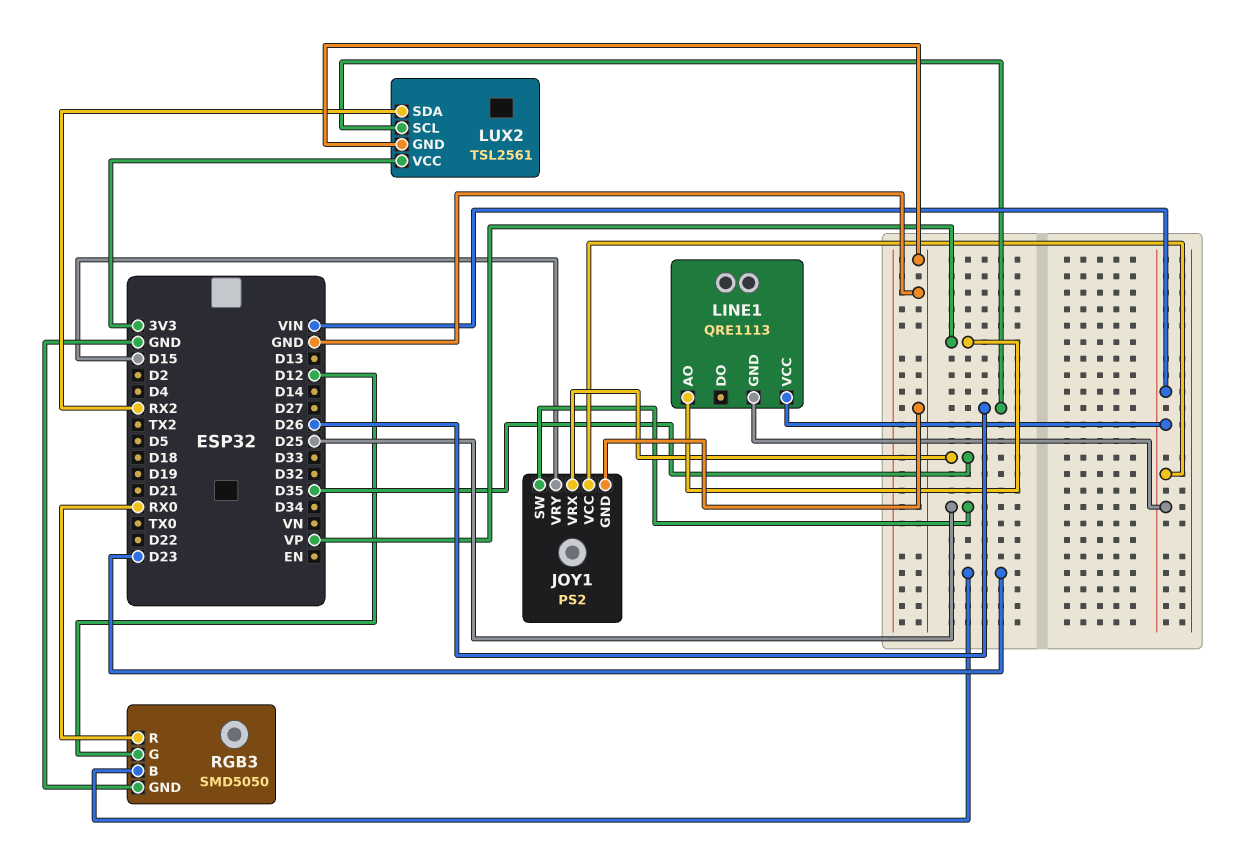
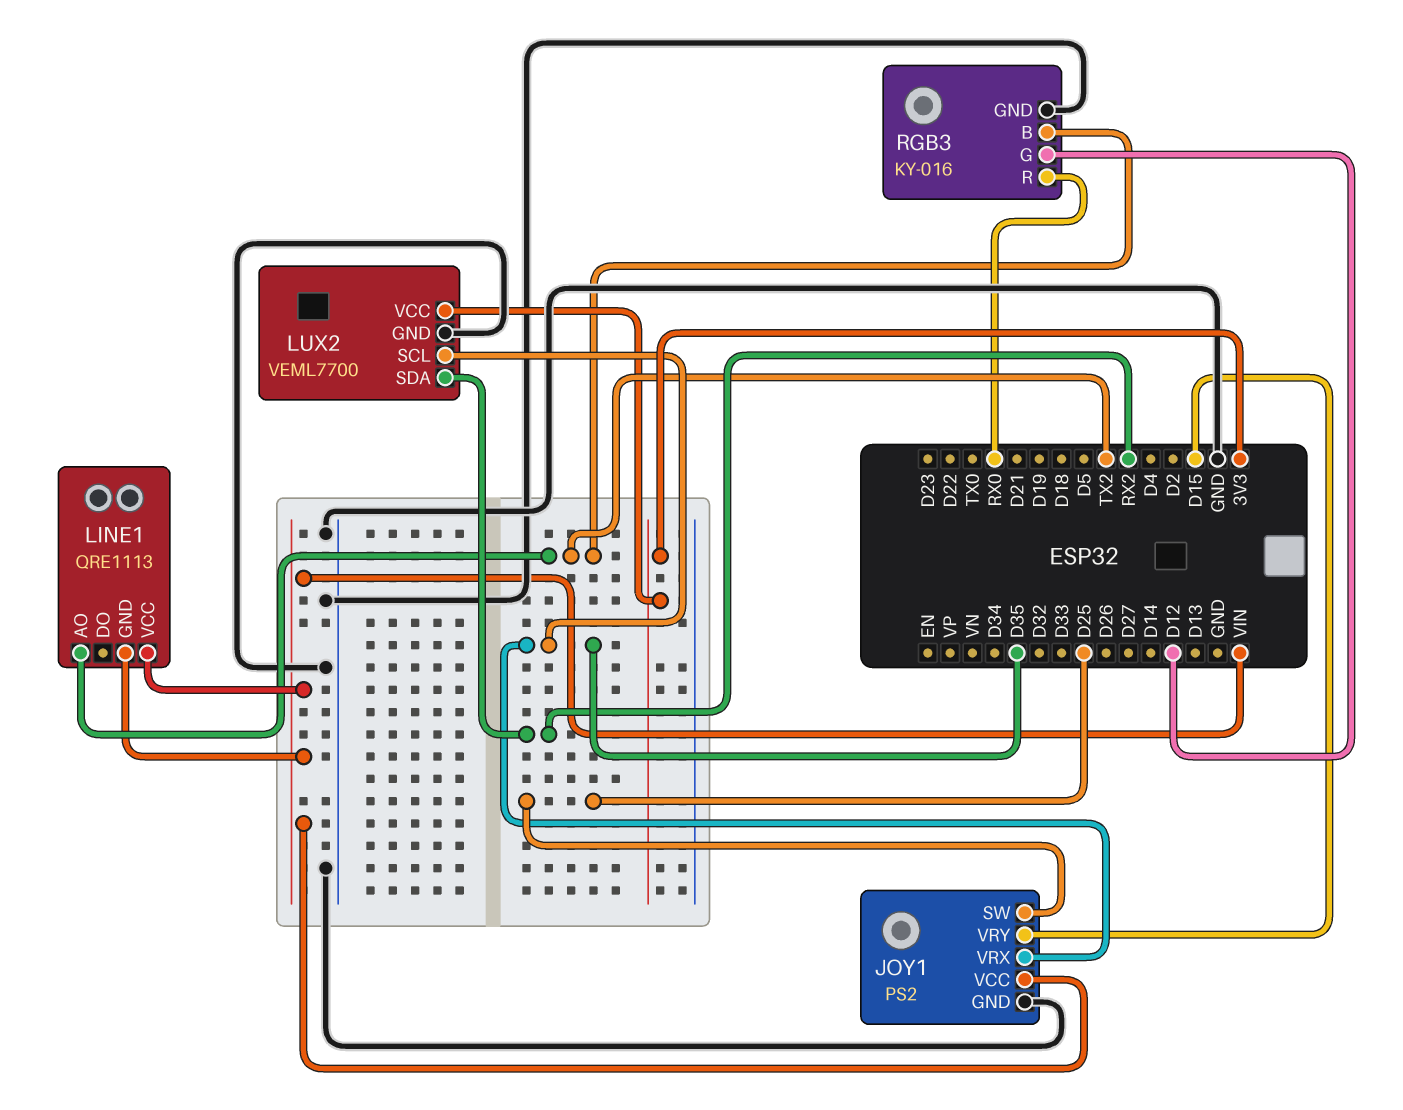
LINE1 pin AO: VP -> TX2
LUX2: TSL2561 -> VEML7700
LUX2 pin SCL: D26 -> D35
RGB3: SMD5050 -> KY-016
RGB3 pin B: D23 -> TX2

